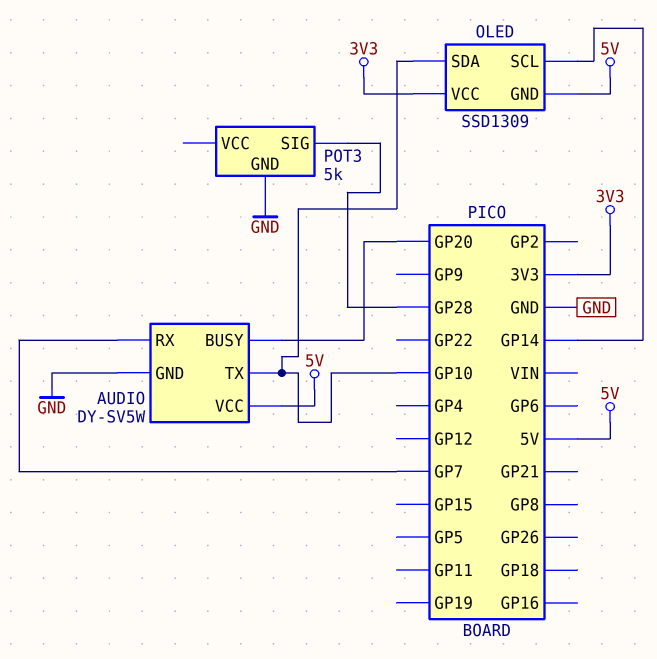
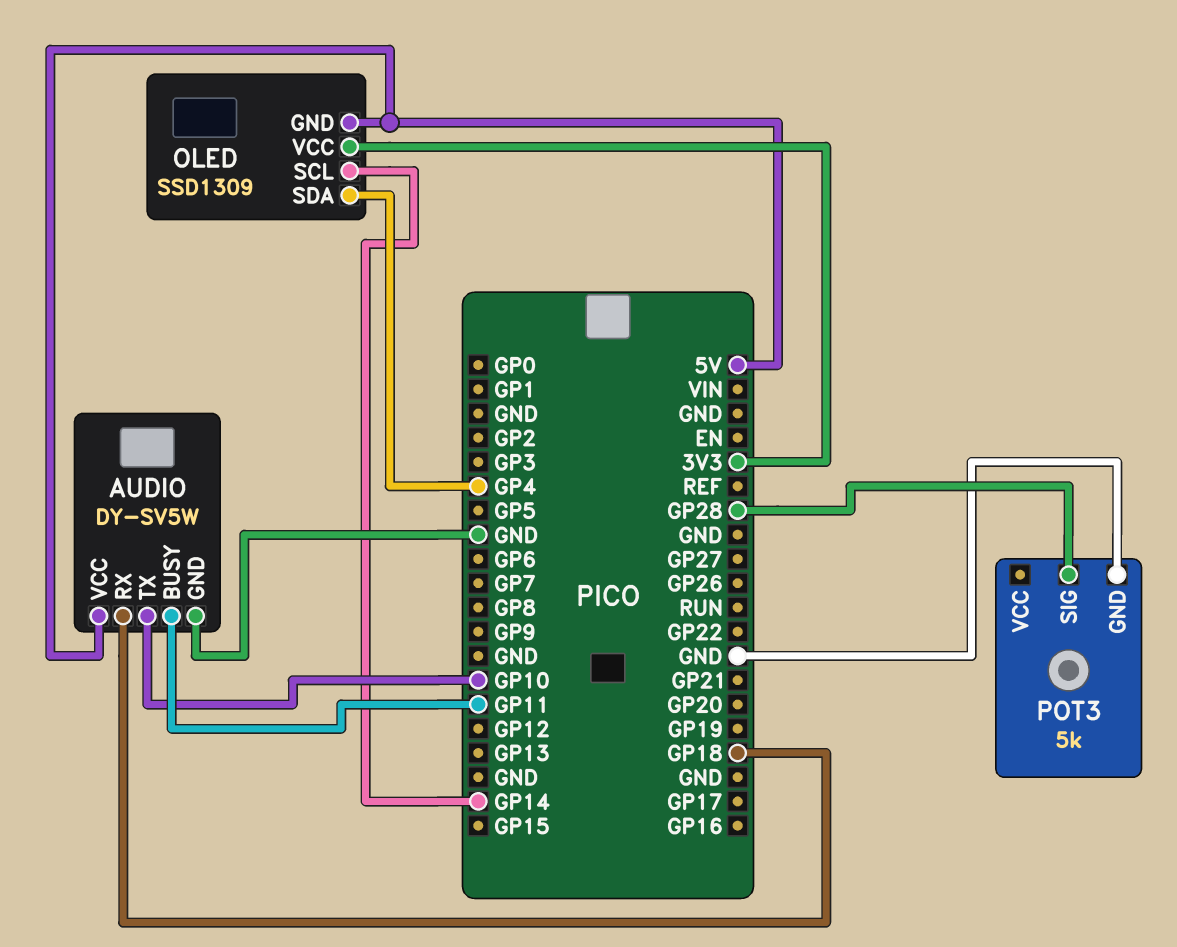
AUDIO pin BUSY: GP20 -> GP11
AUDIO pin RX: GP7 -> GP18
OLED pin SDA: GP10 -> GP4

